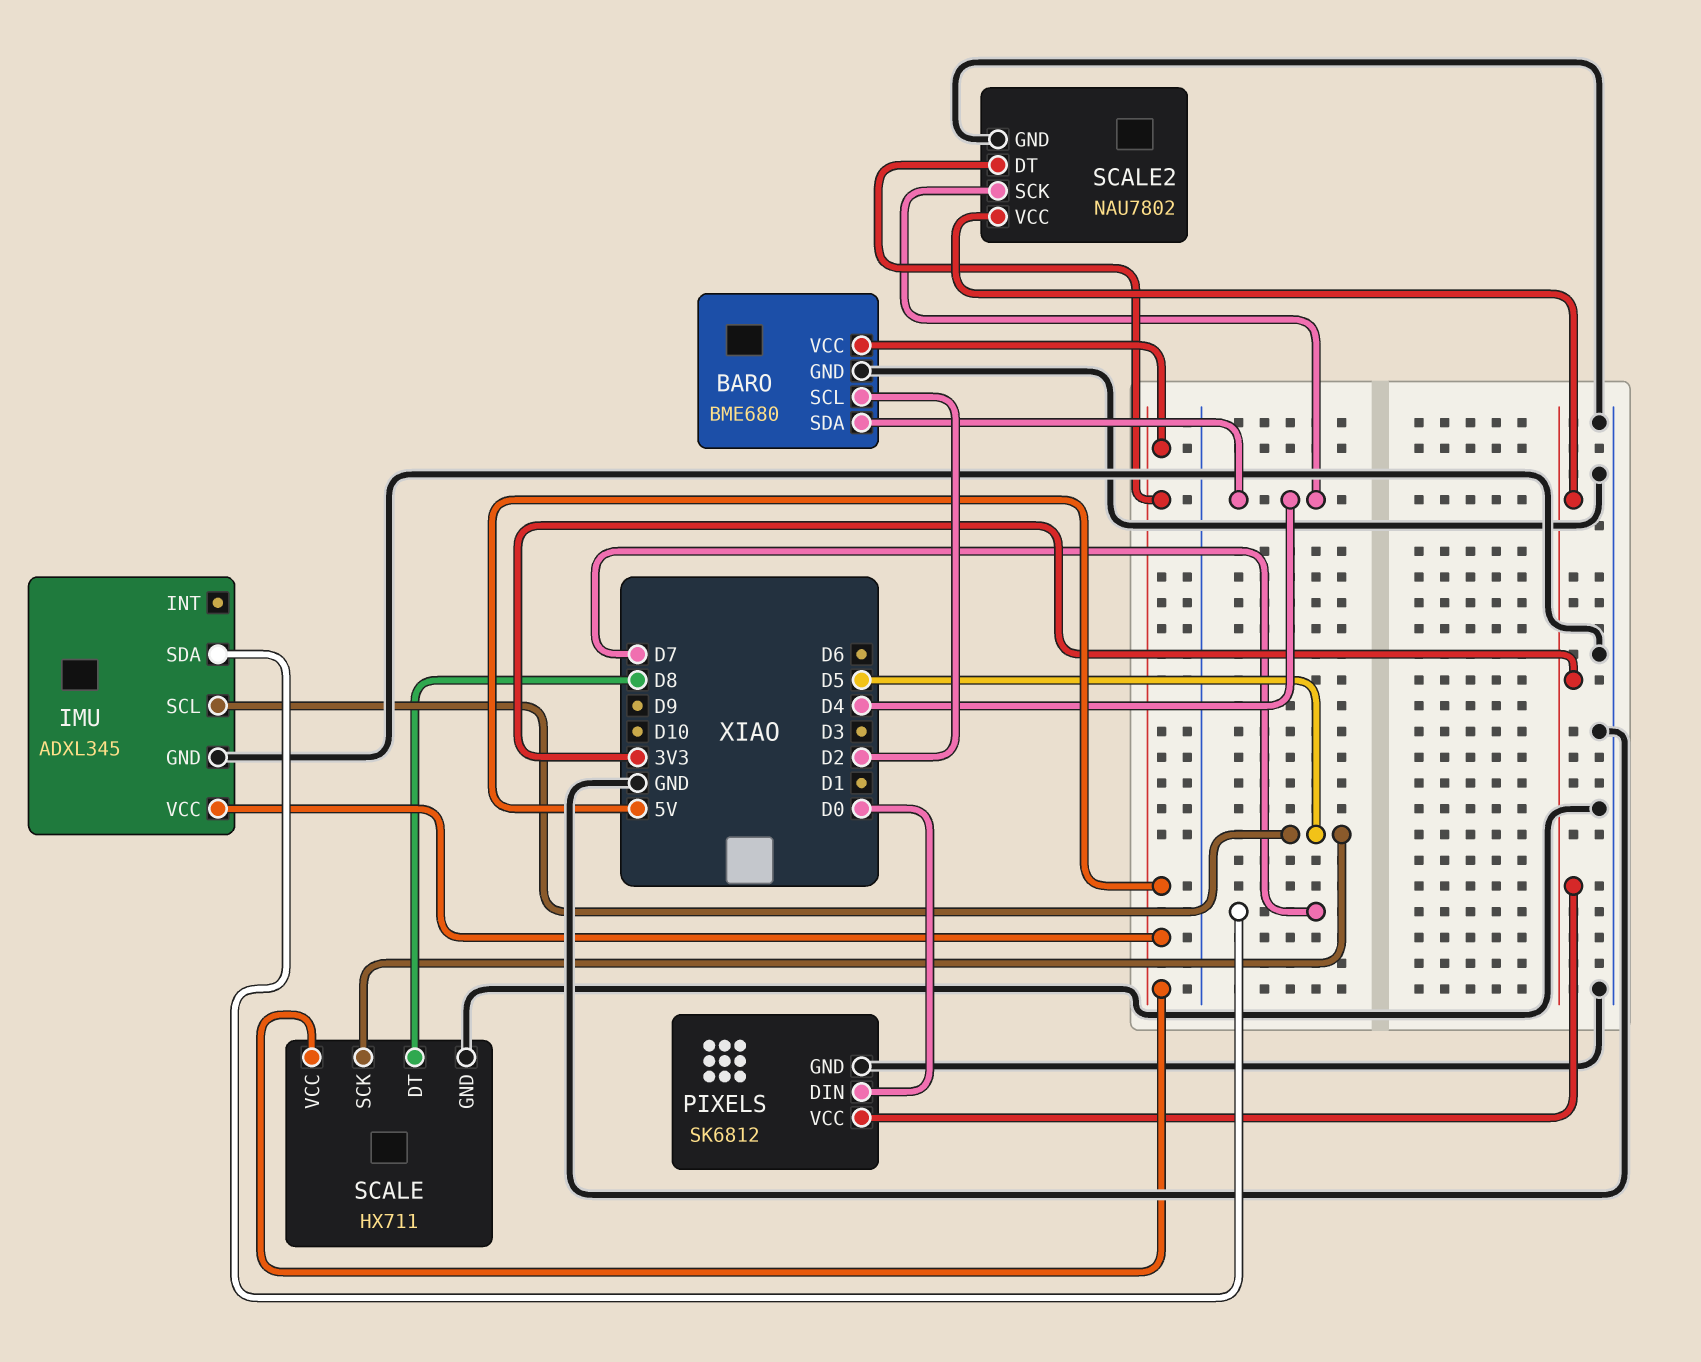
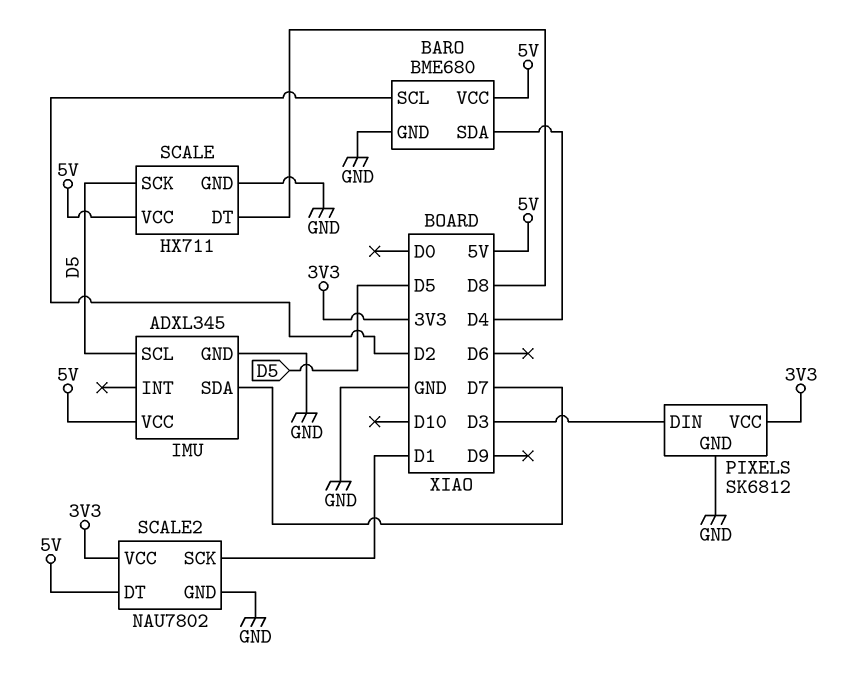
PIXELS pin DIN: D0 -> D3
SCALE2 pin SCK: D4 -> D1

